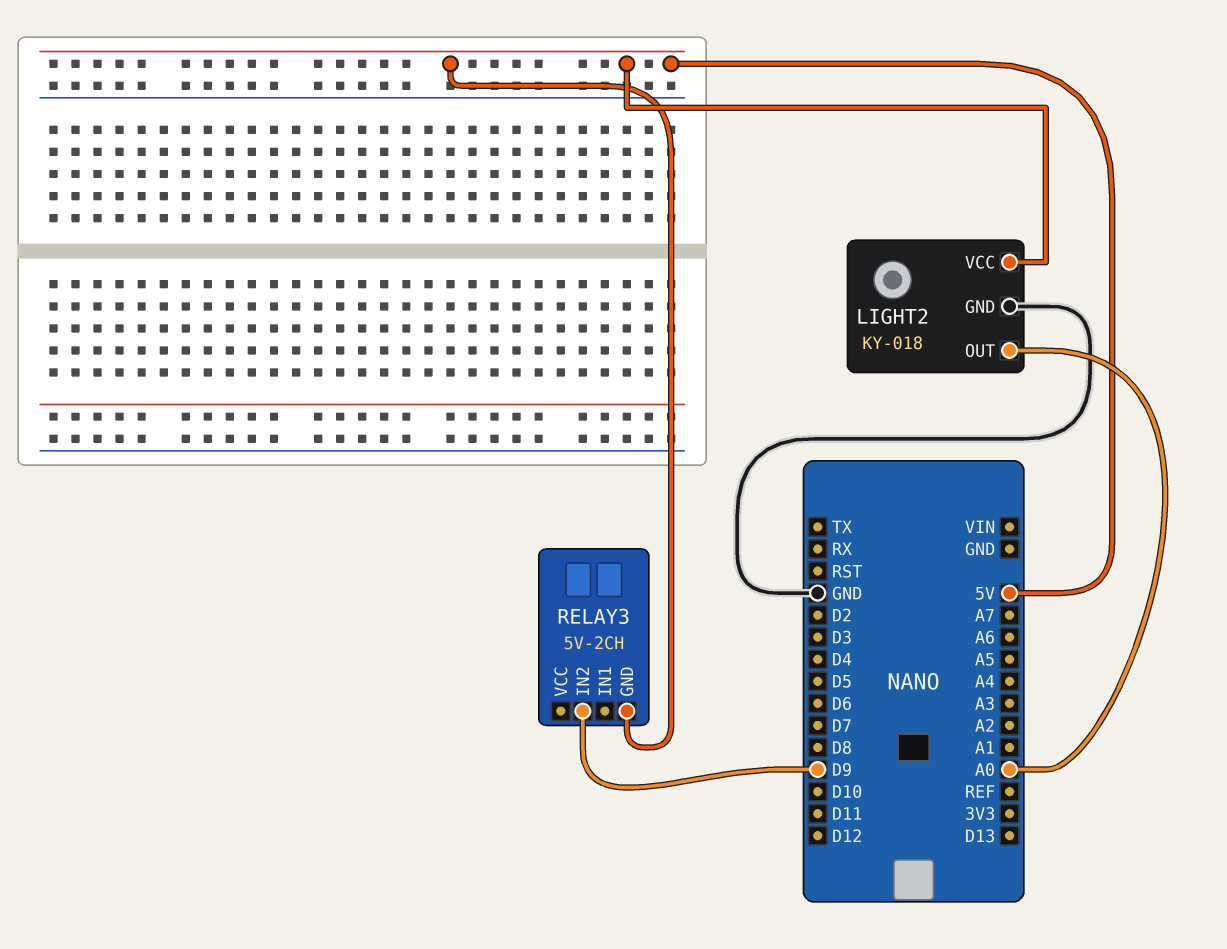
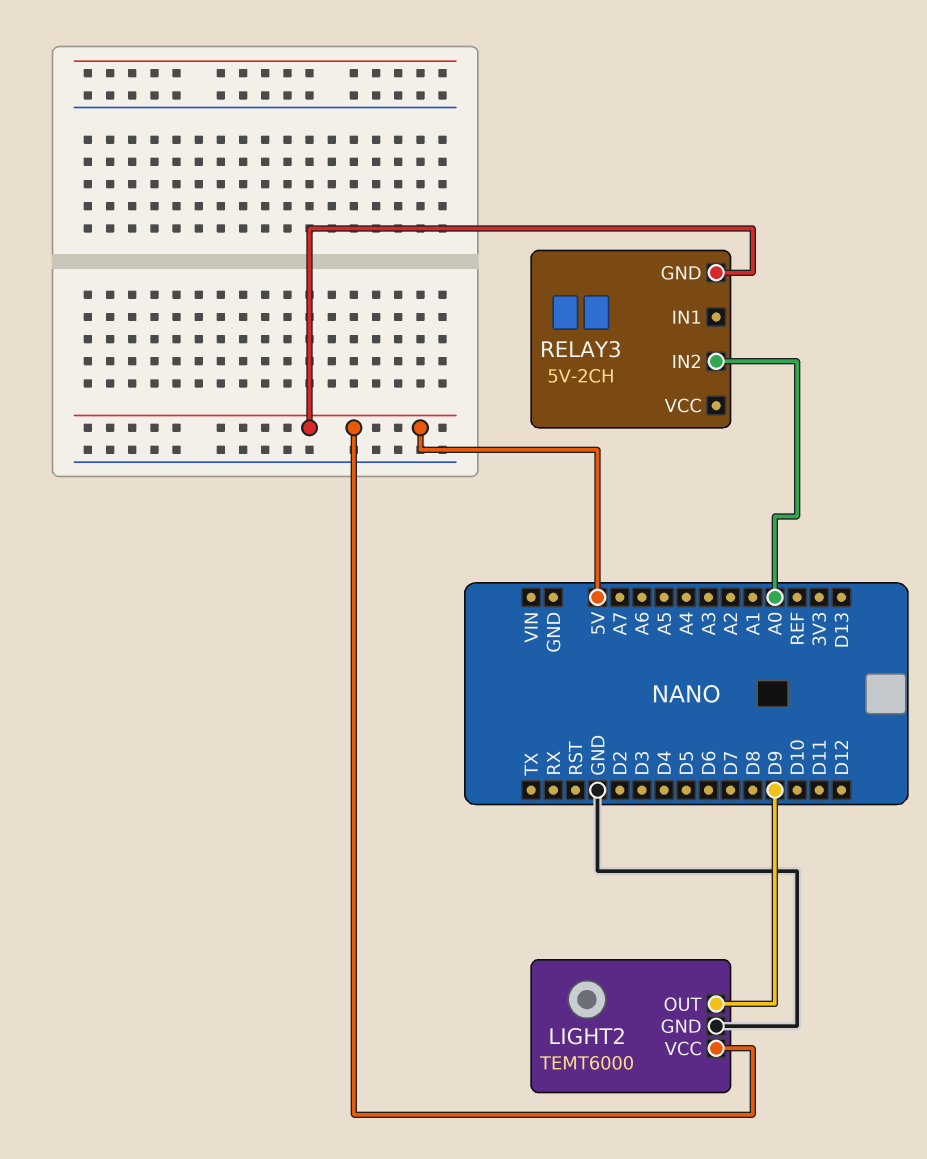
LIGHT2: KY-018 -> TEMT6000
LIGHT2 pin OUT: A0 -> D9
RELAY3 pin IN2: D9 -> A0

